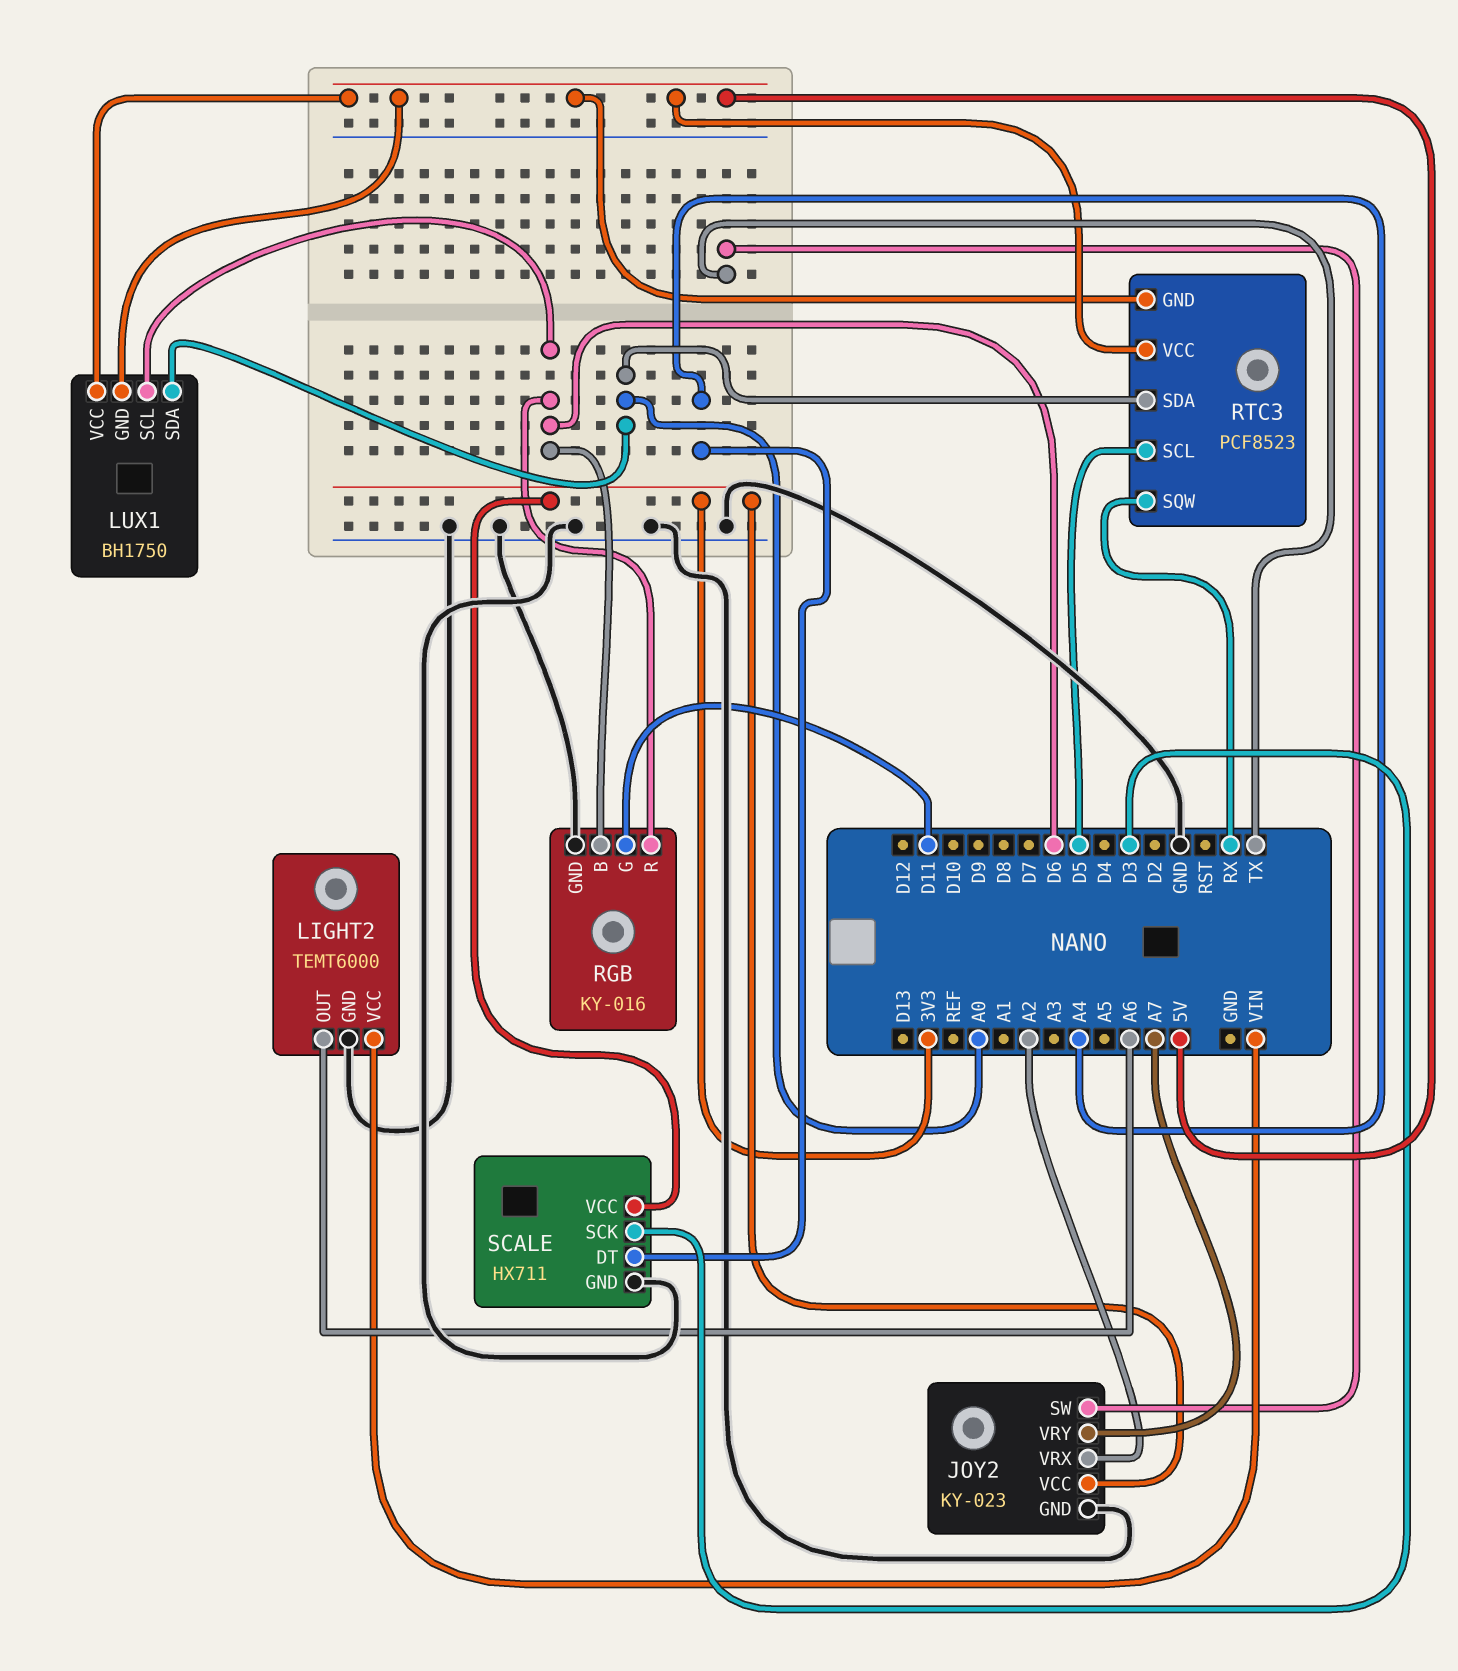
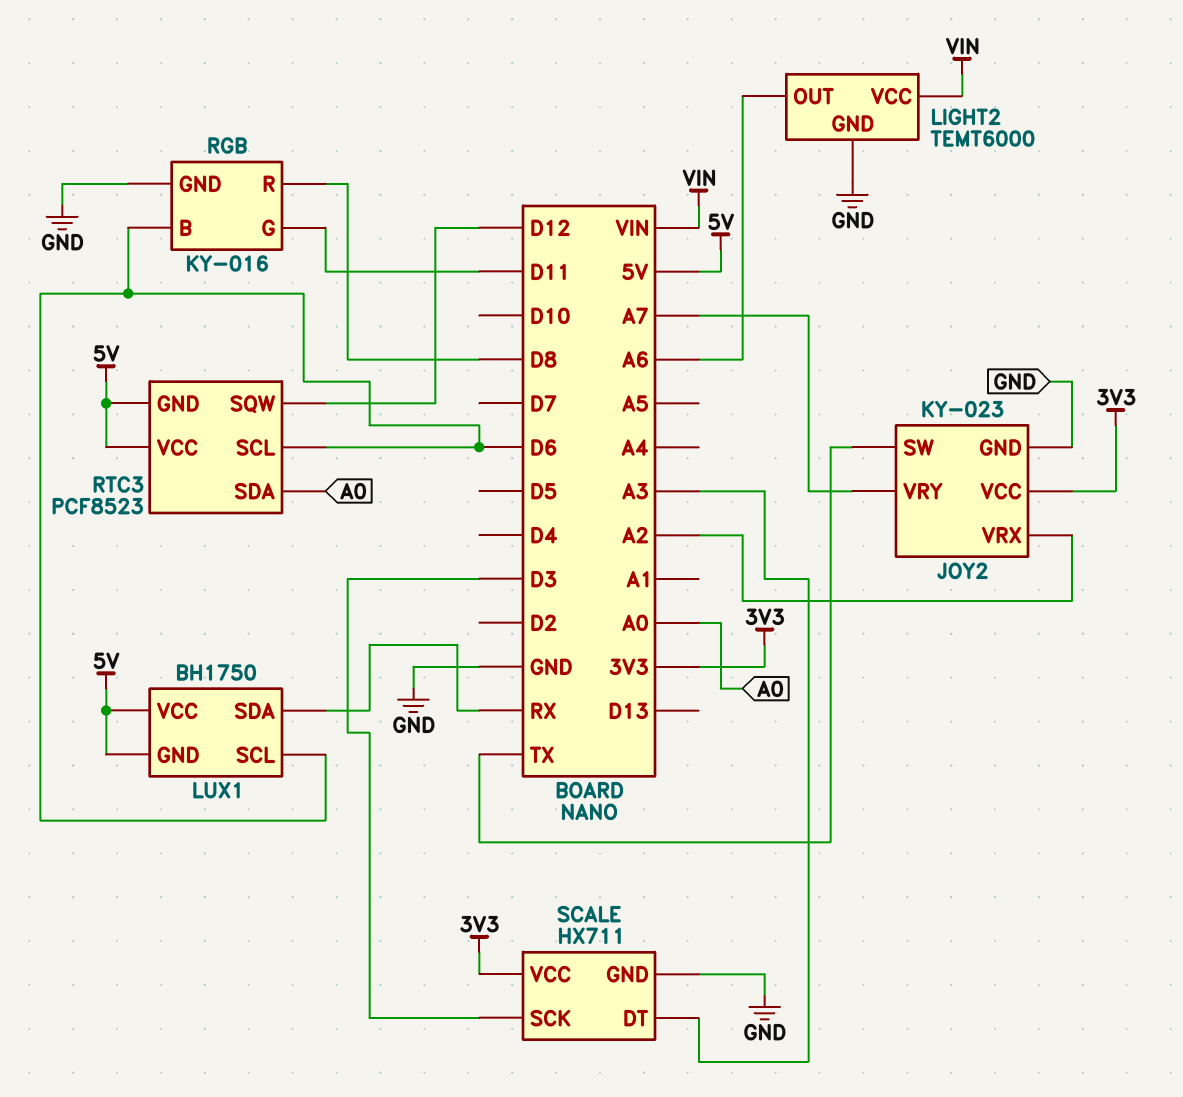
LUX1 pin SDA: A0 -> RX
RGB pin R: D6 -> D8
RTC3 pin SCL: D5 -> D6
RTC3 pin SQW: RX -> D12
SCALE pin DT: A4 -> A3

